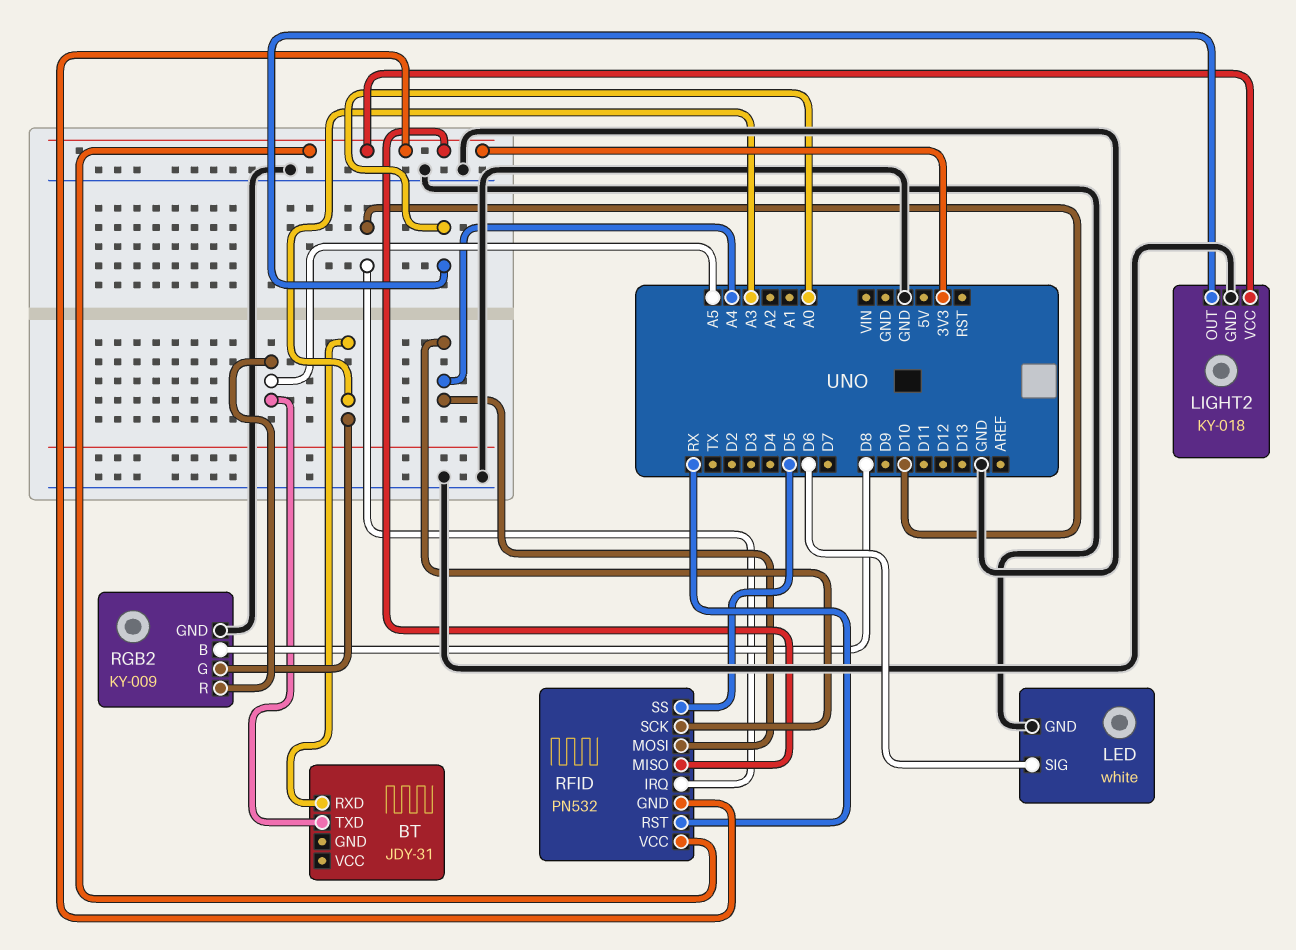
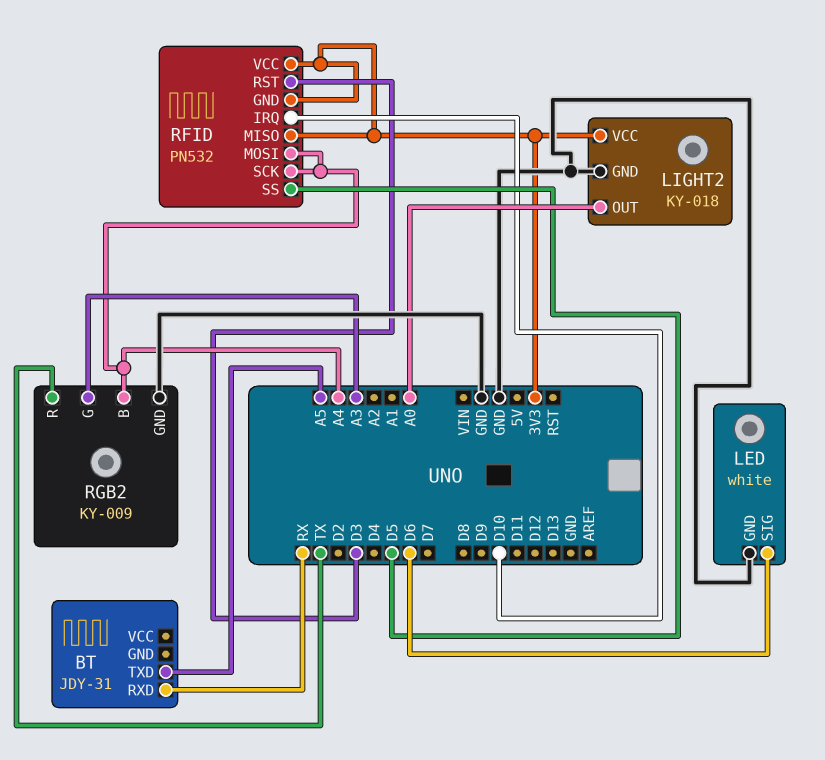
BT pin RXD: A3 -> RX
RFID pin RST: RX -> D3
RGB2 pin B: D8 -> A4
RGB2 pin R: A5 -> TX

